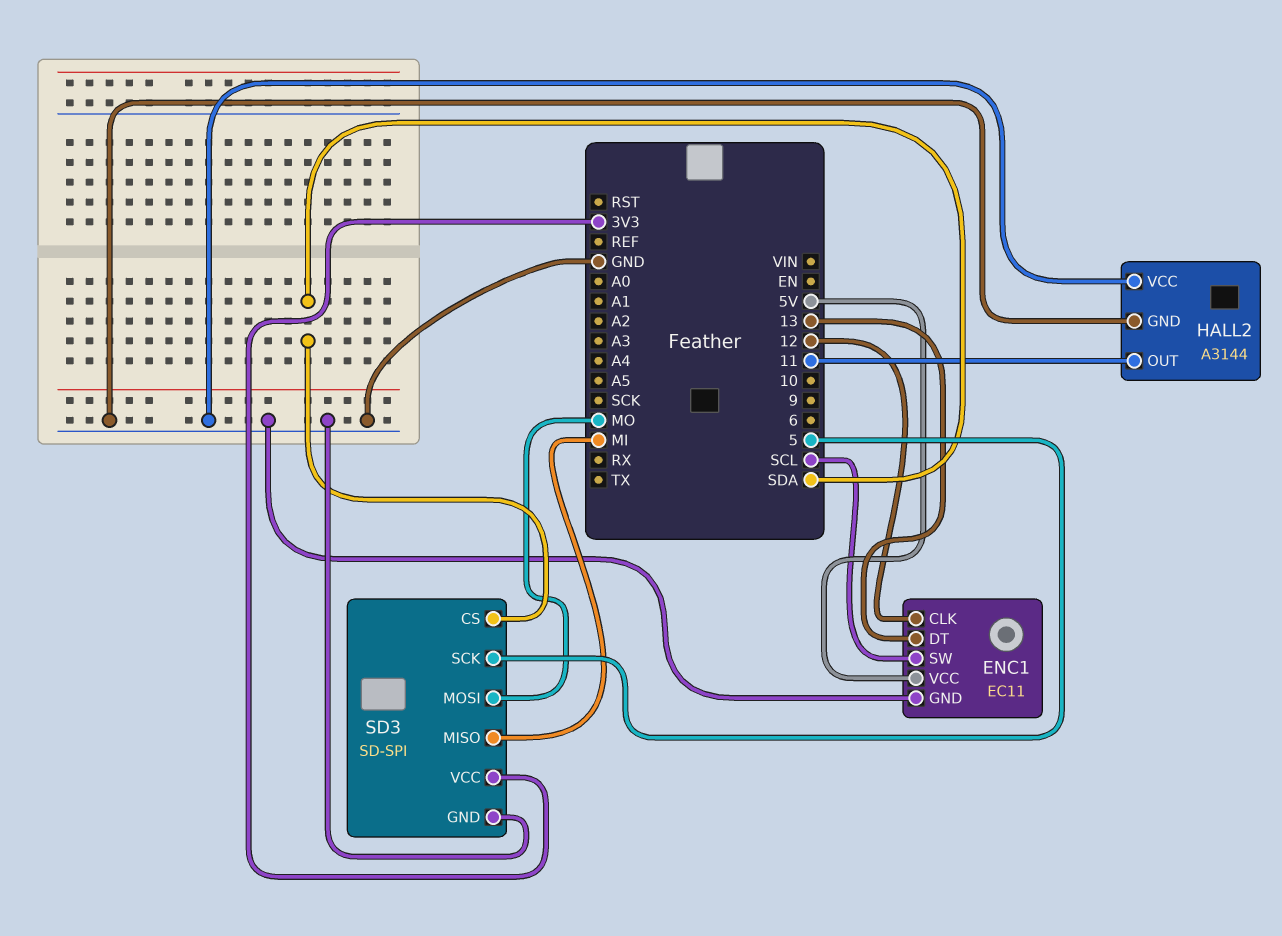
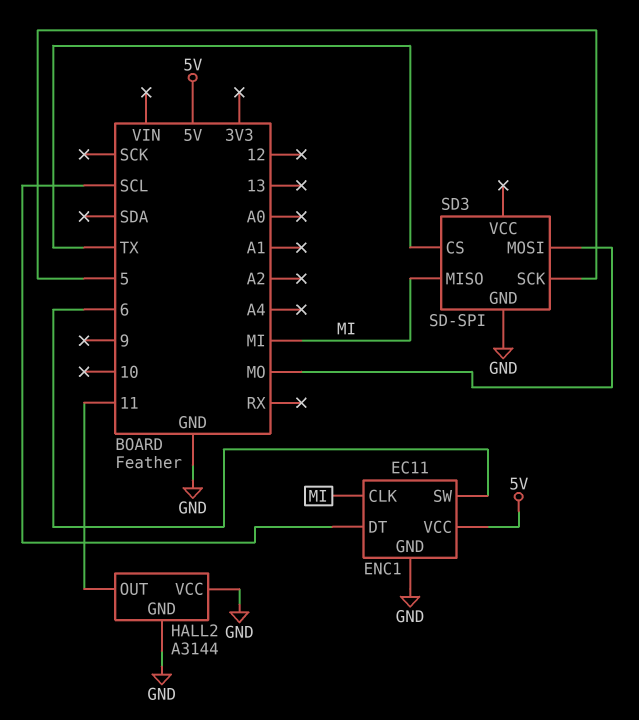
ENC1 pin CLK: 12 -> MI
ENC1 pin DT: 13 -> SCL
ENC1 pin SW: SCL -> 6
SD3 pin CS: SDA -> TX
SD3 pin VCC: 3V3 -> none

